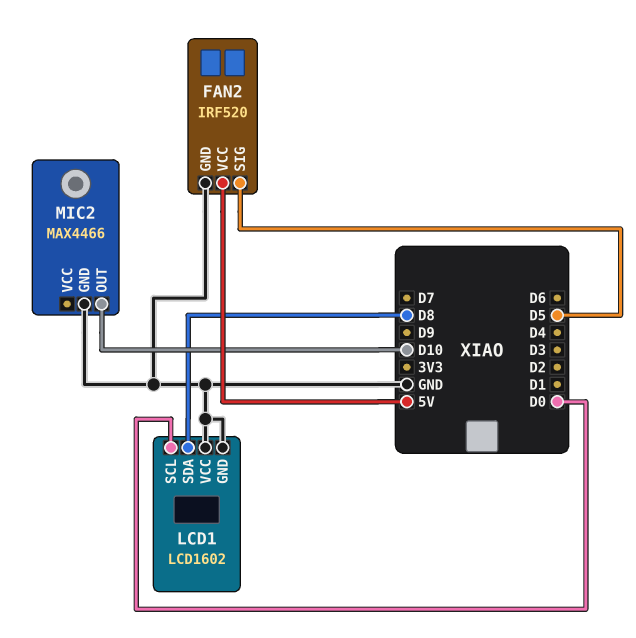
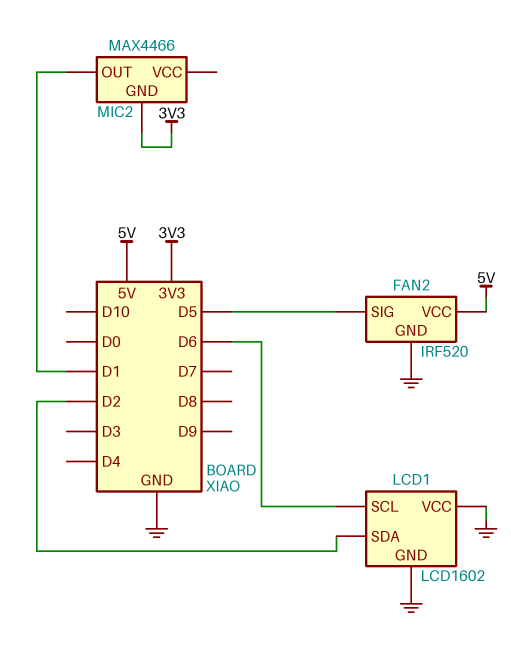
LCD1 pin SCL: D0 -> D6
LCD1 pin SDA: D8 -> D2
MIC2 pin GND: GND -> 3V3
MIC2 pin OUT: D10 -> D1

